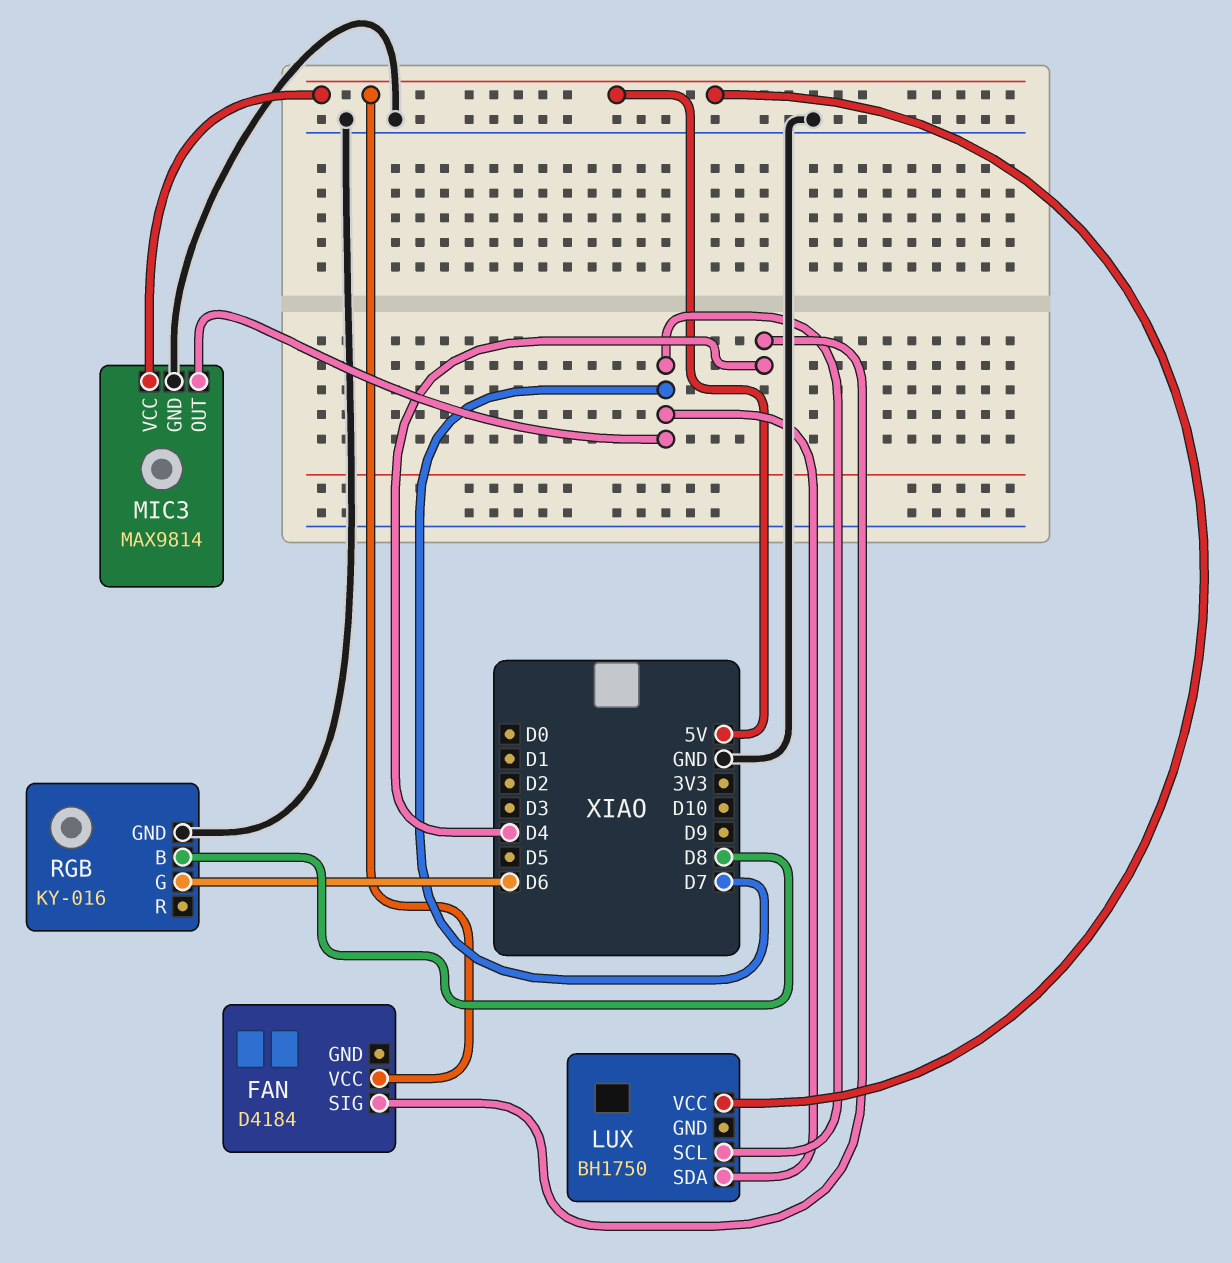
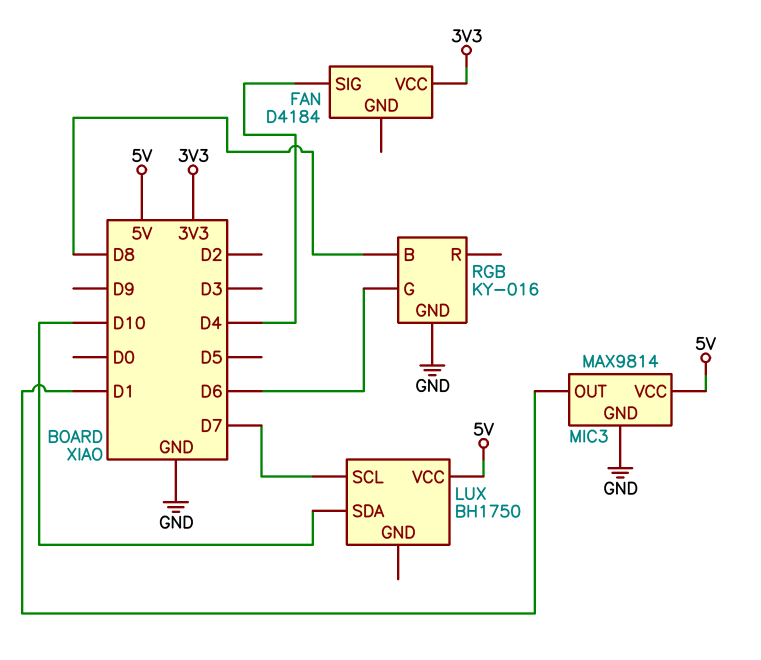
FAN pin VCC: 5V -> 3V3
LUX pin SDA: D7 -> D10
MIC3 pin OUT: D7 -> D1

